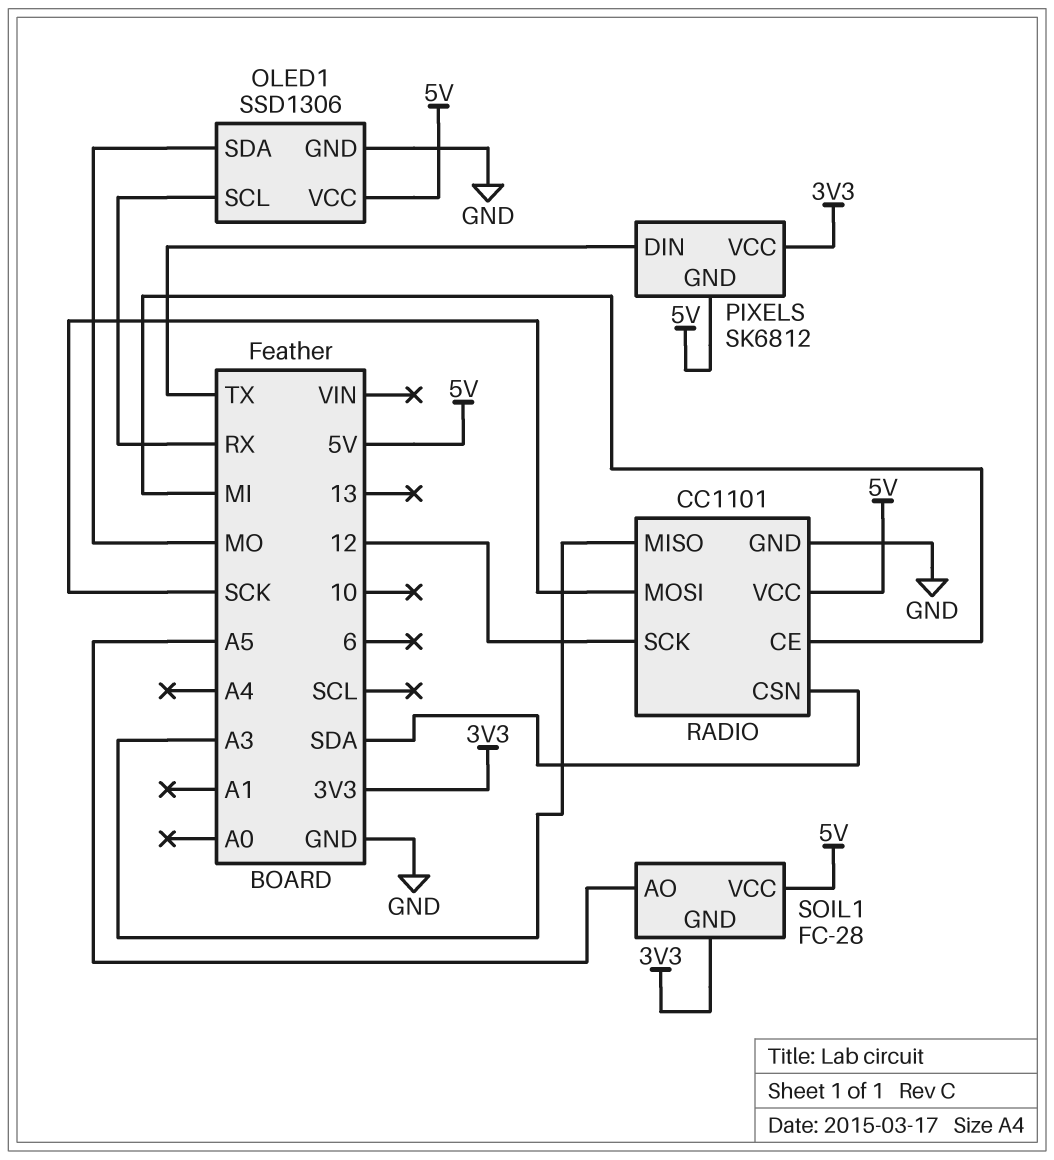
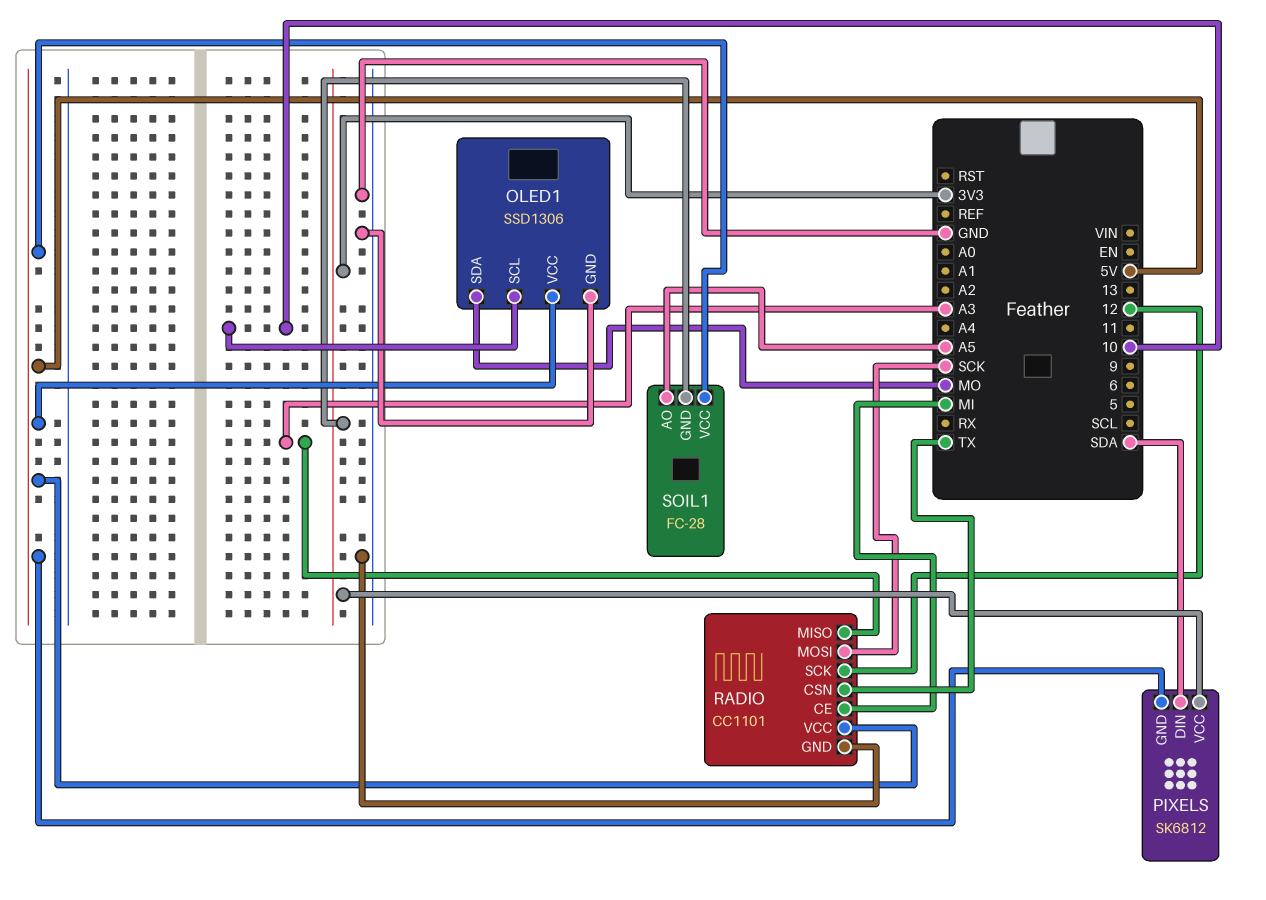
OLED1 pin SCL: RX -> 10
PIXELS pin DIN: TX -> SDA
RADIO pin CSN: SDA -> TX

